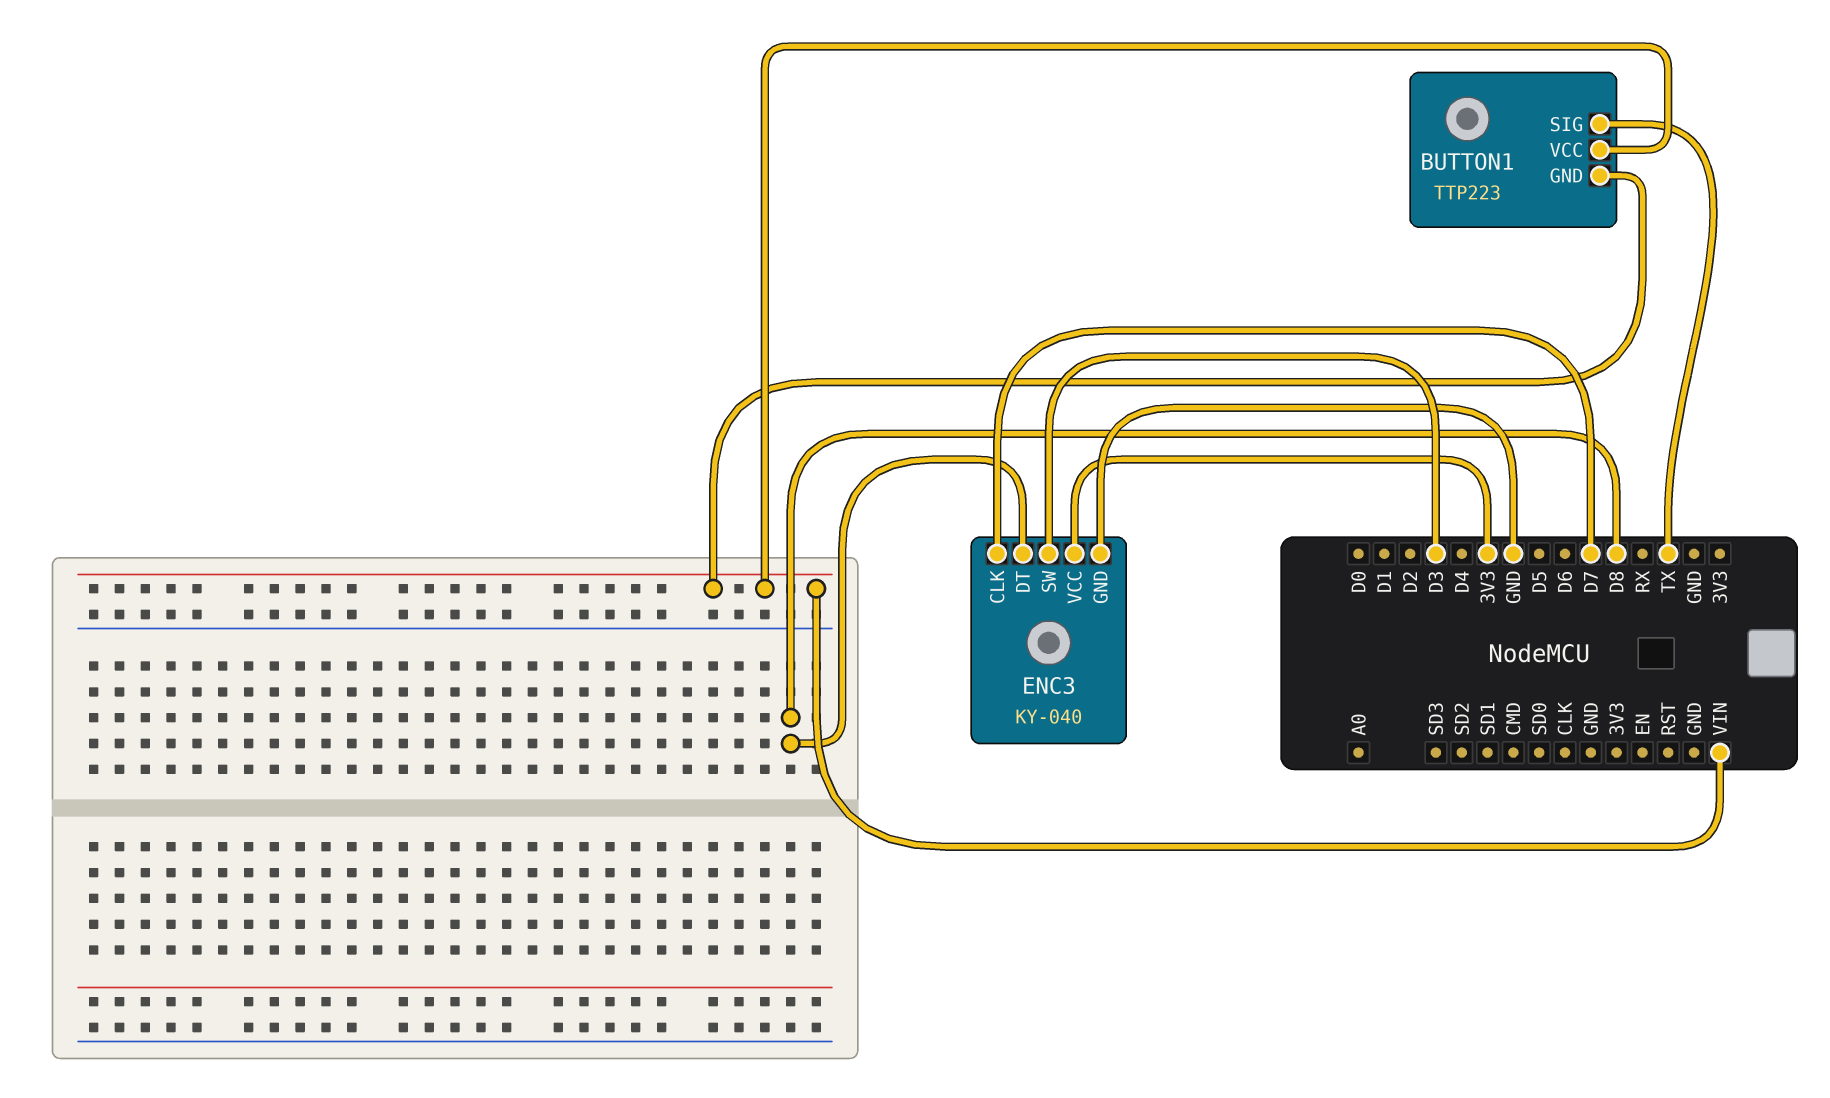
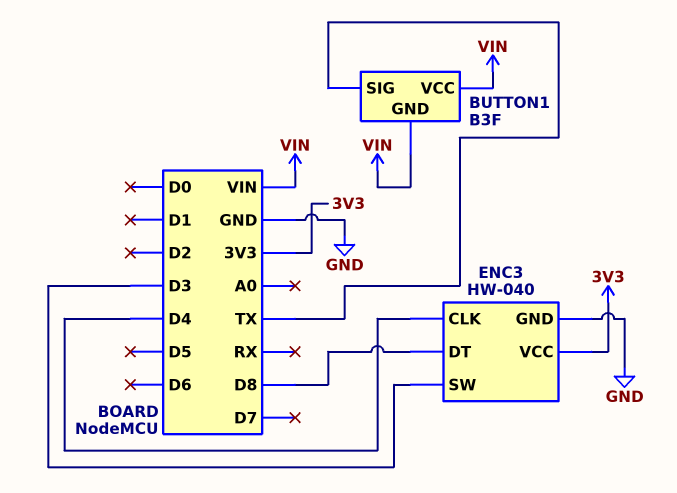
BUTTON1: TTP223 -> B3F
ENC3: KY-040 -> HW-040
ENC3 pin CLK: D7 -> D4

